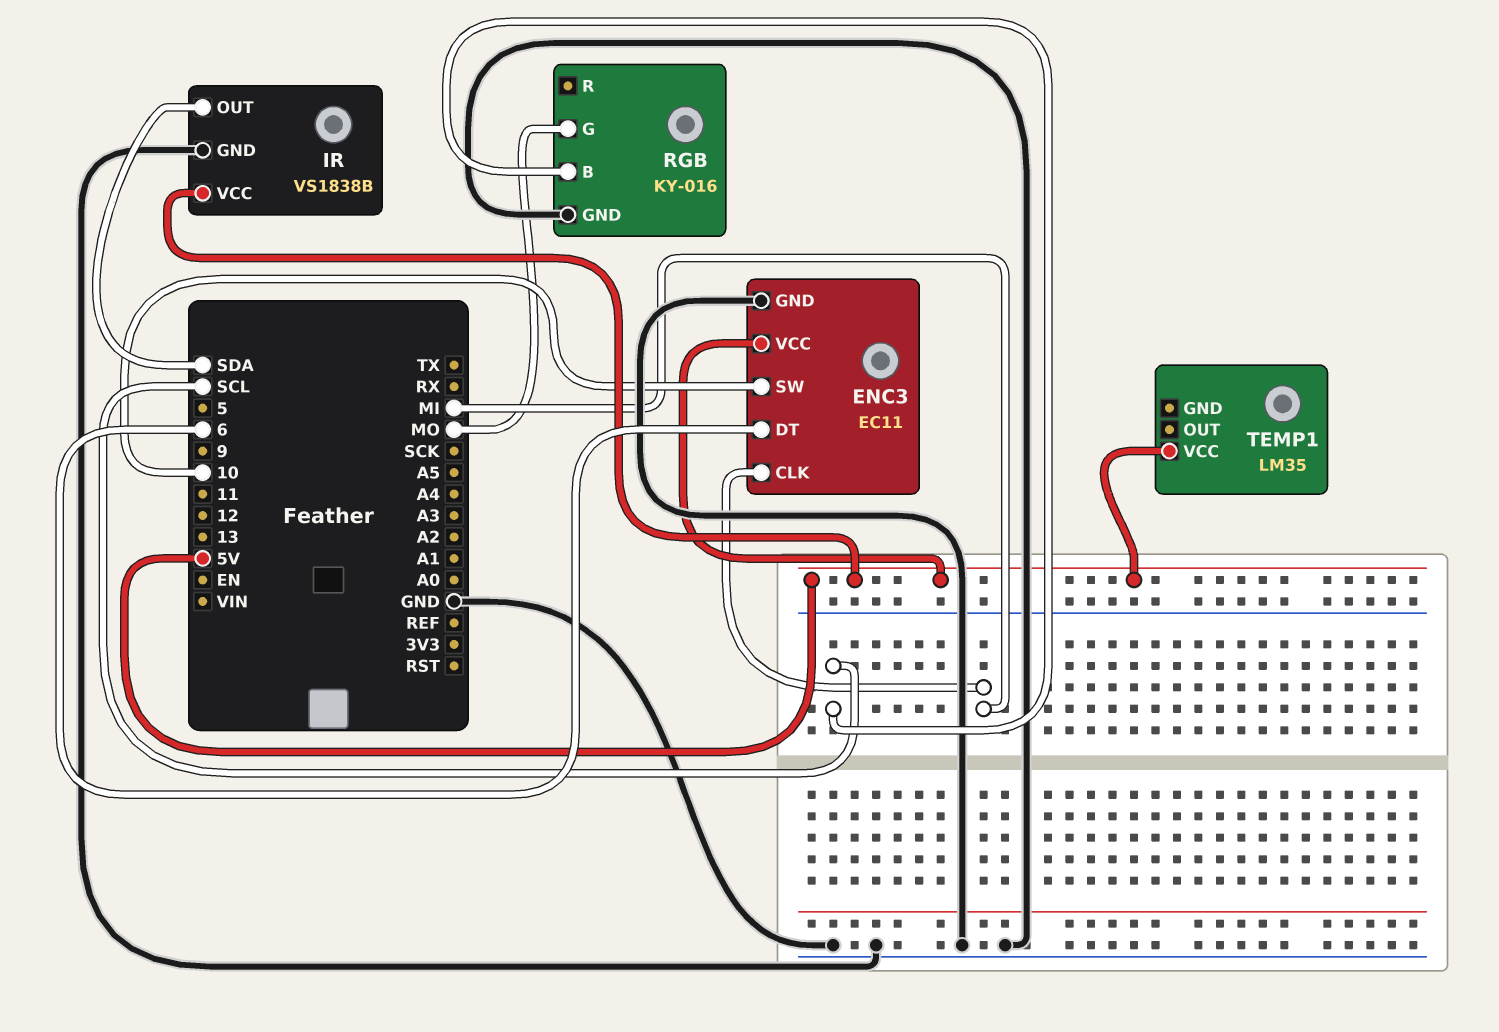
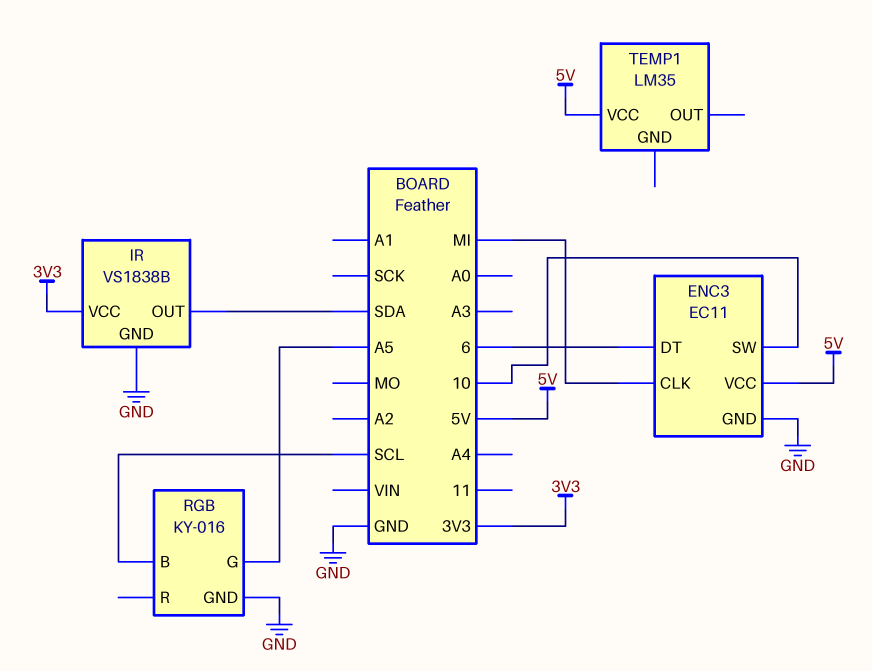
IR pin VCC: 5V -> 3V3
RGB pin G: MO -> A5

